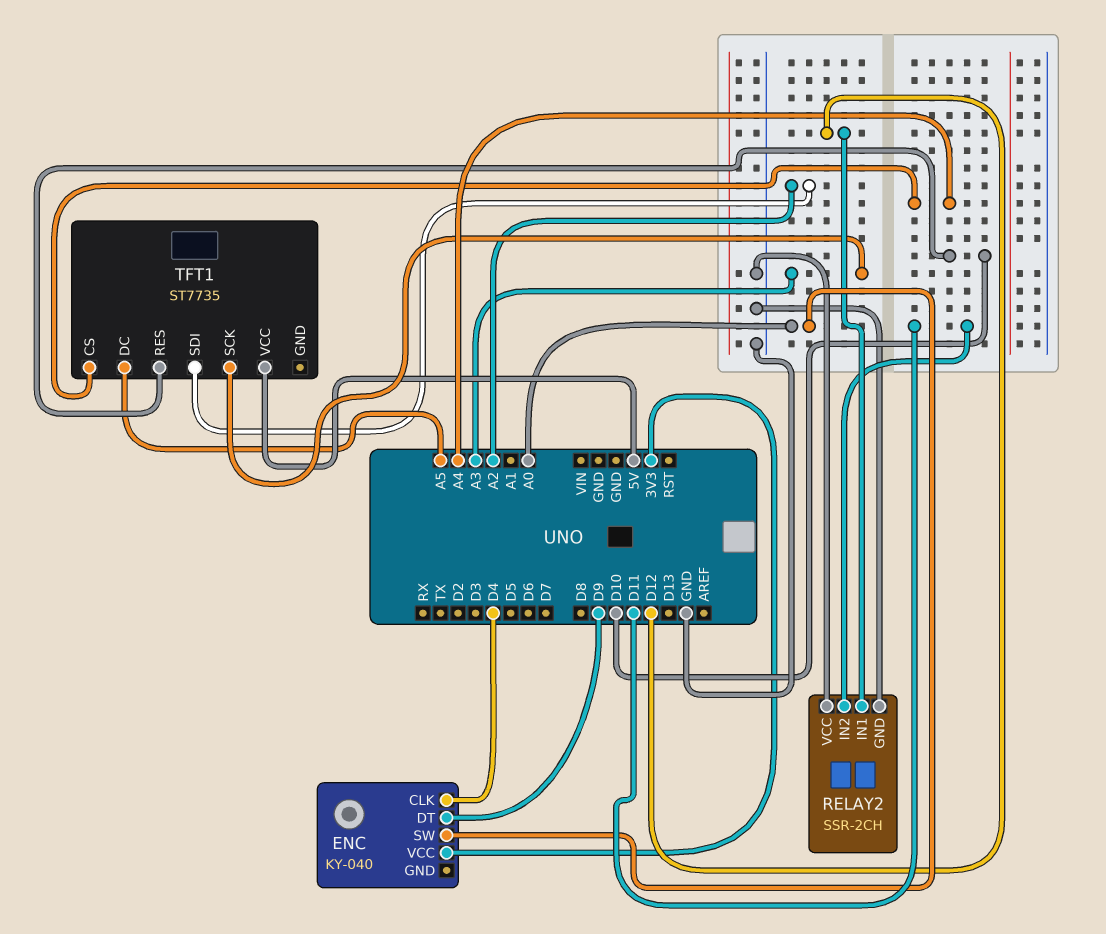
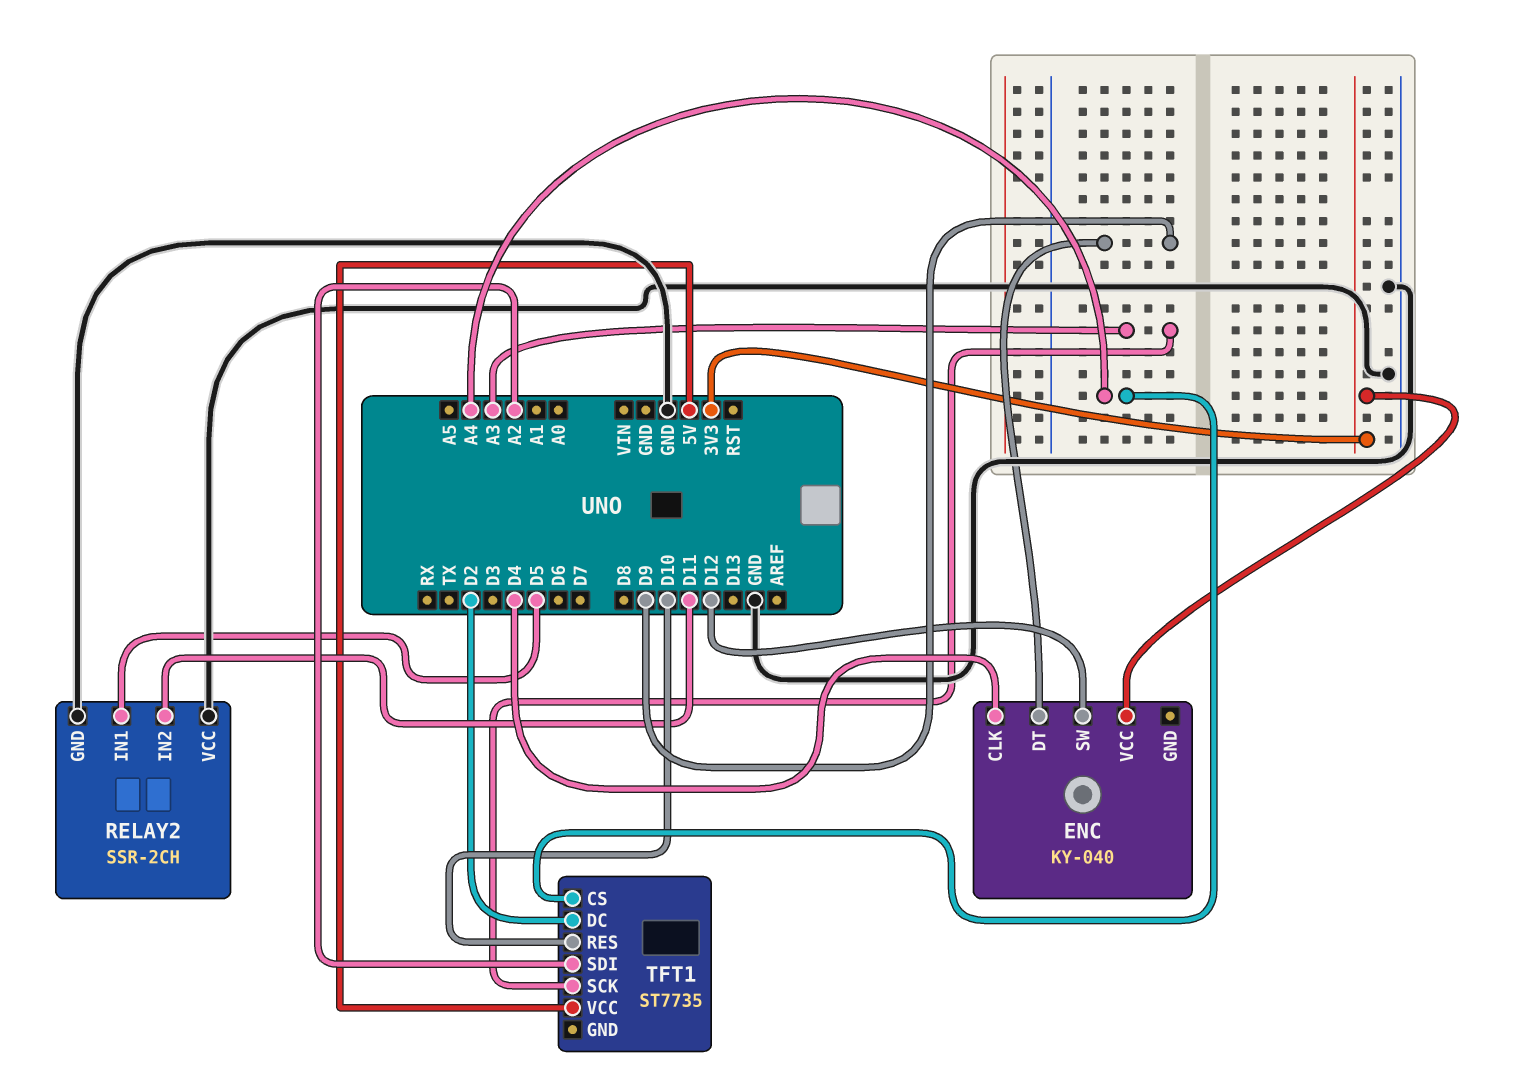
ENC pin SW: A0 -> D12
RELAY2 pin IN1: D12 -> D5
TFT1 pin DC: A5 -> D2

